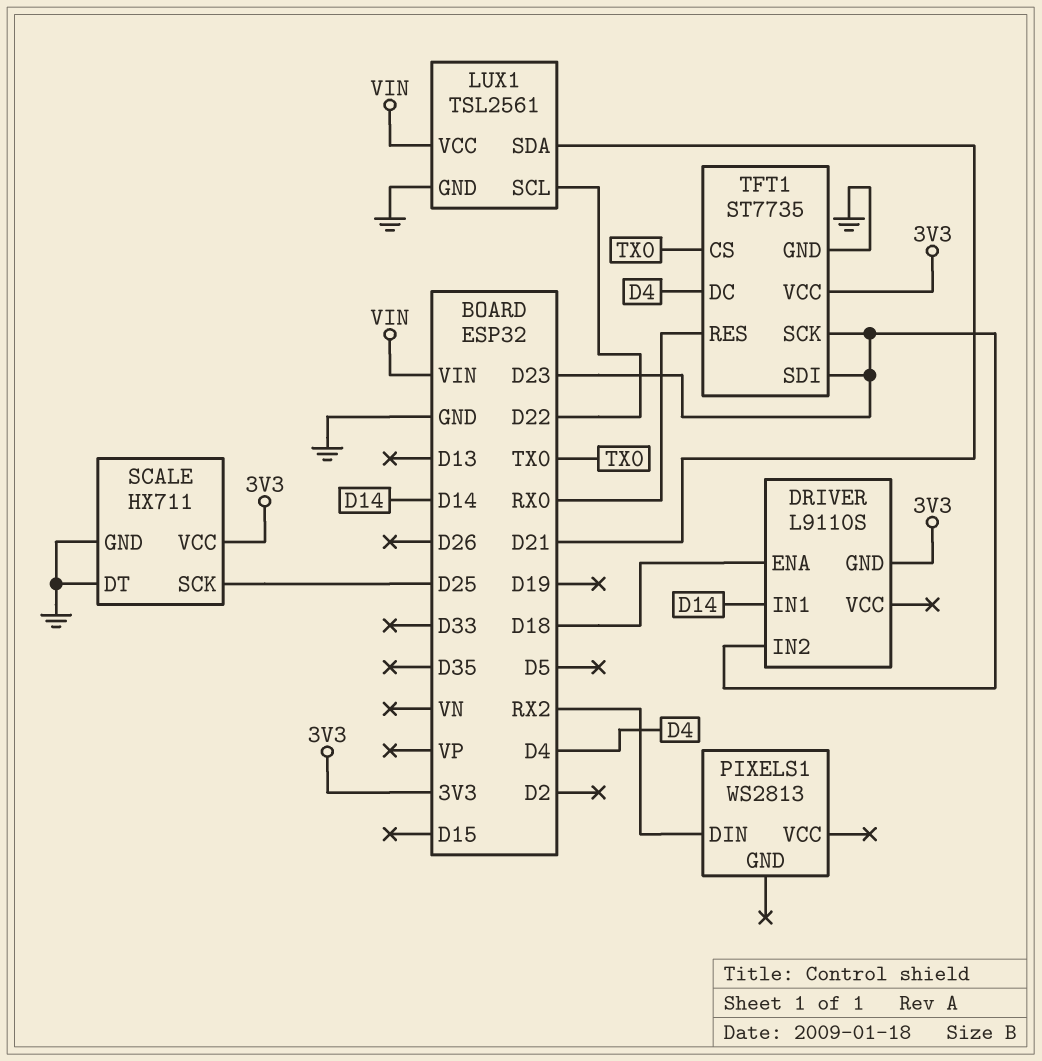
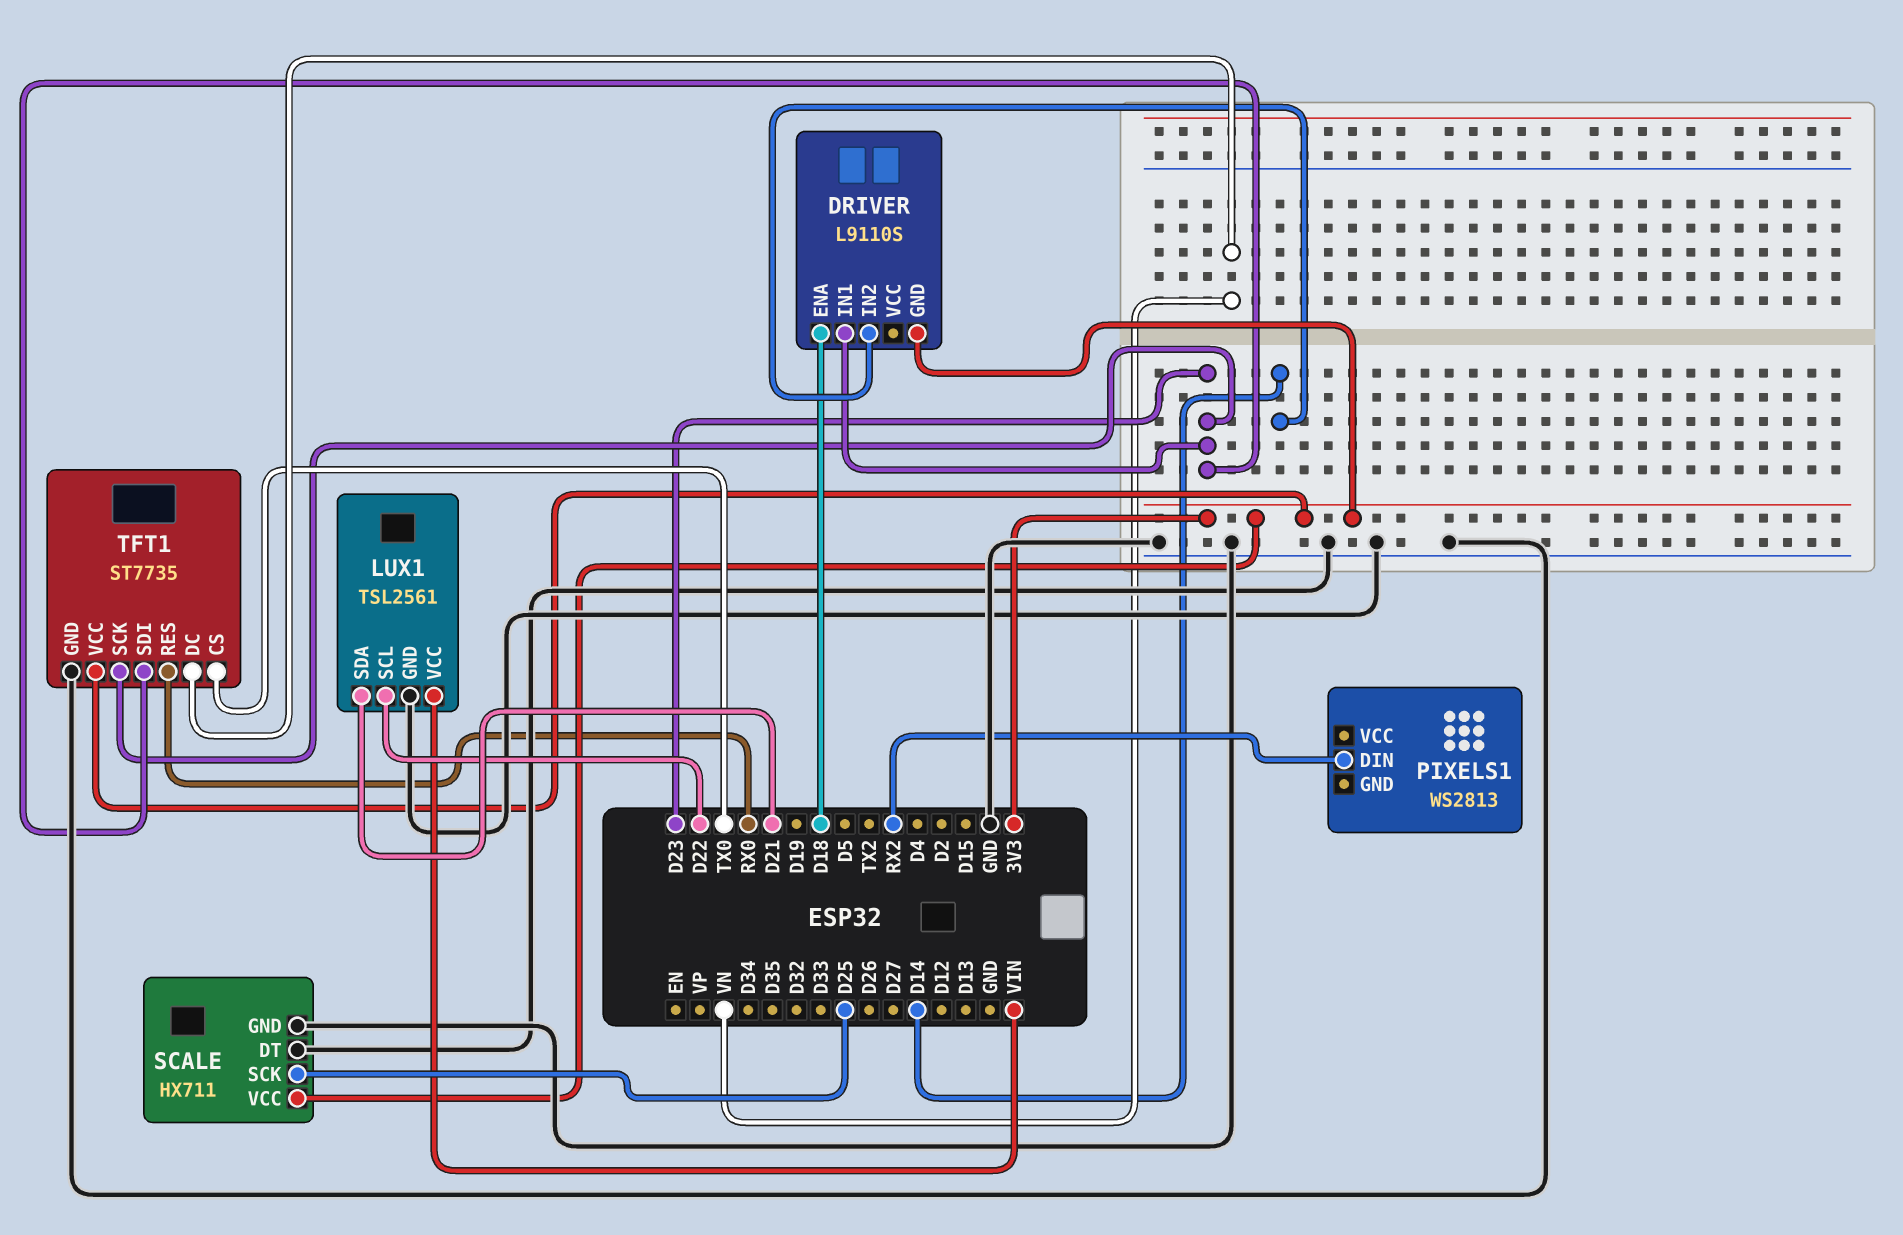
DRIVER pin IN1: D14 -> D23
DRIVER pin IN2: D23 -> D14
TFT1 pin DC: D4 -> VN

